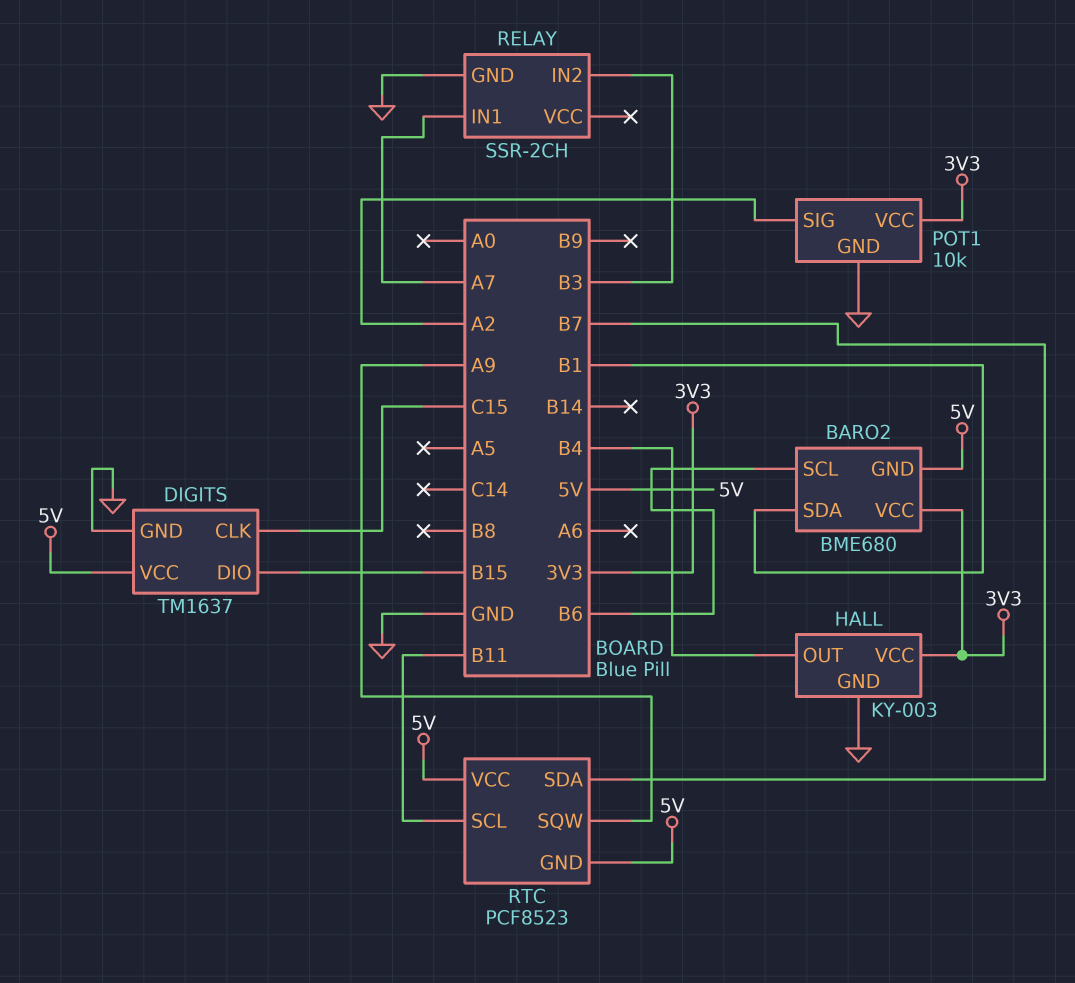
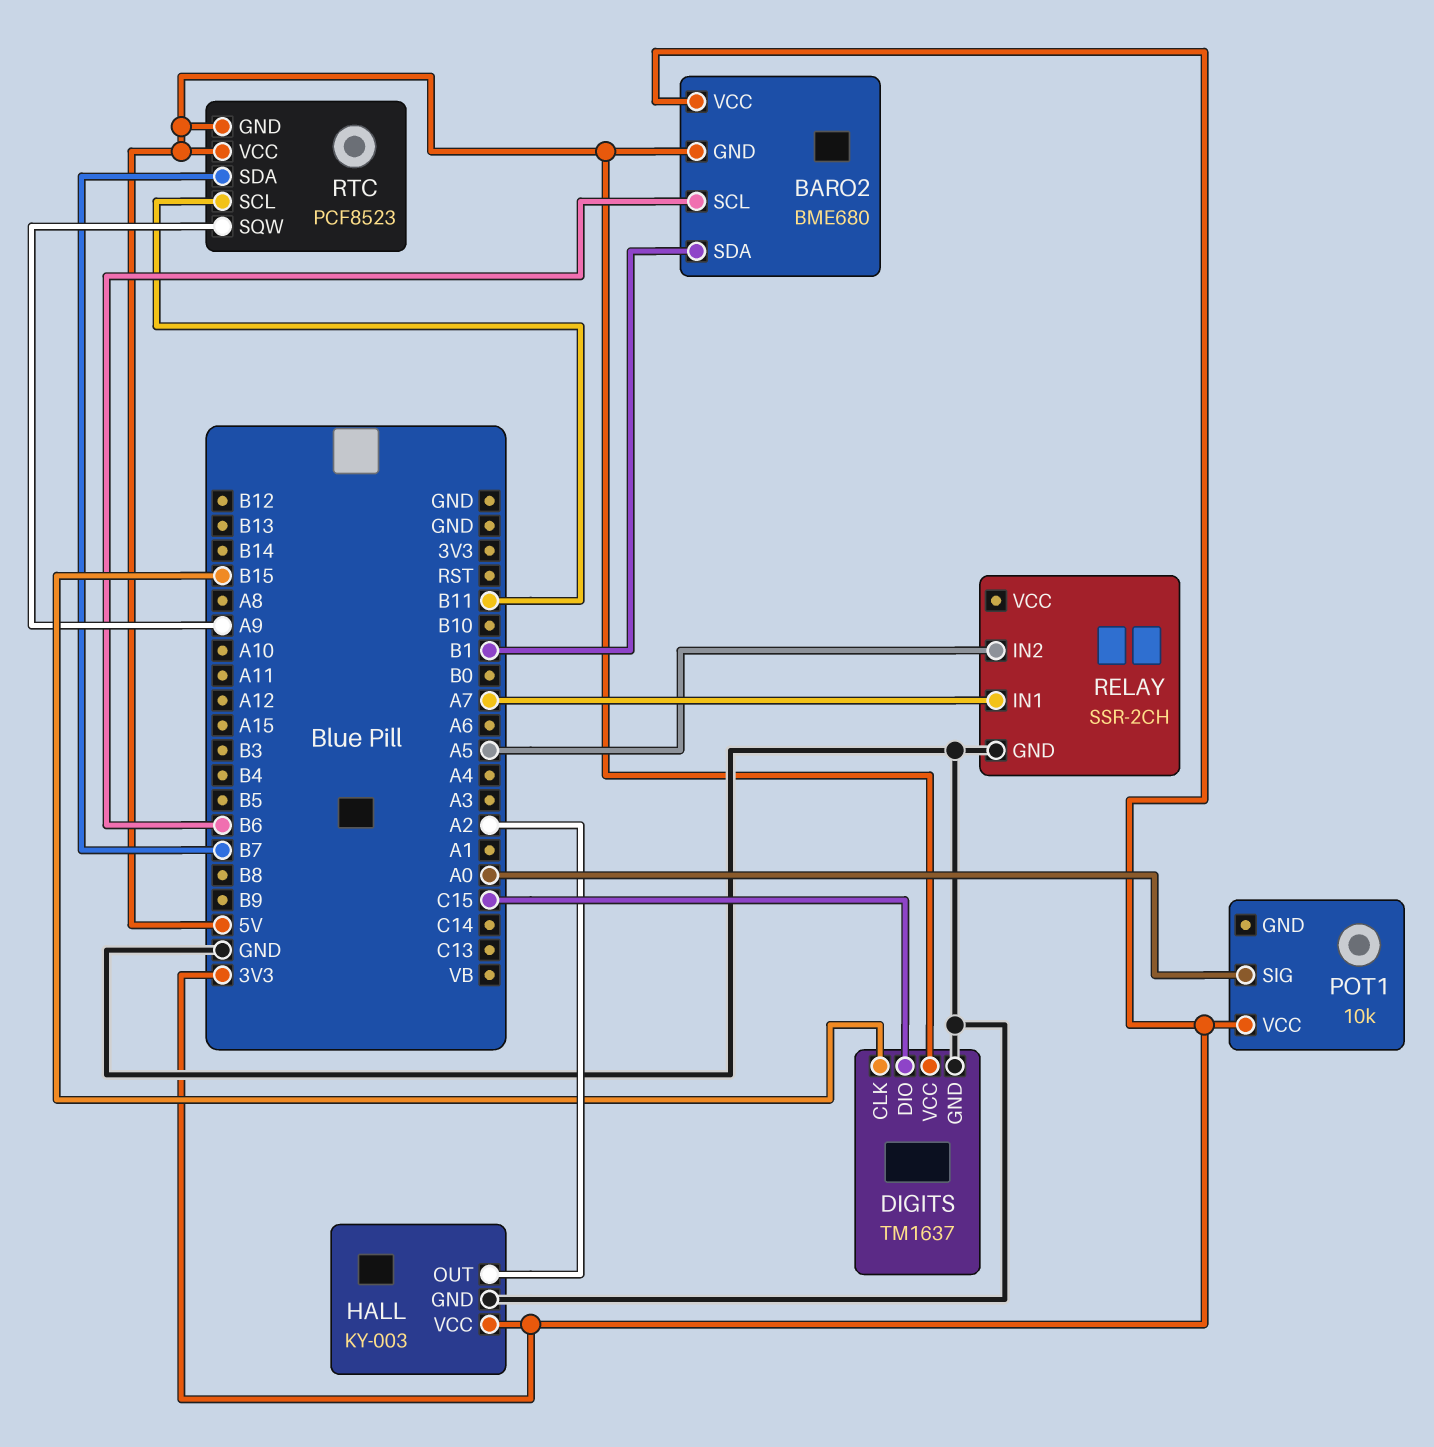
DIGITS pin CLK: C15 -> B15
DIGITS pin DIO: B15 -> C15
HALL pin OUT: B4 -> A2
POT1 pin GND: GND -> none
POT1 pin SIG: A2 -> A0
RELAY pin IN2: B3 -> A5

